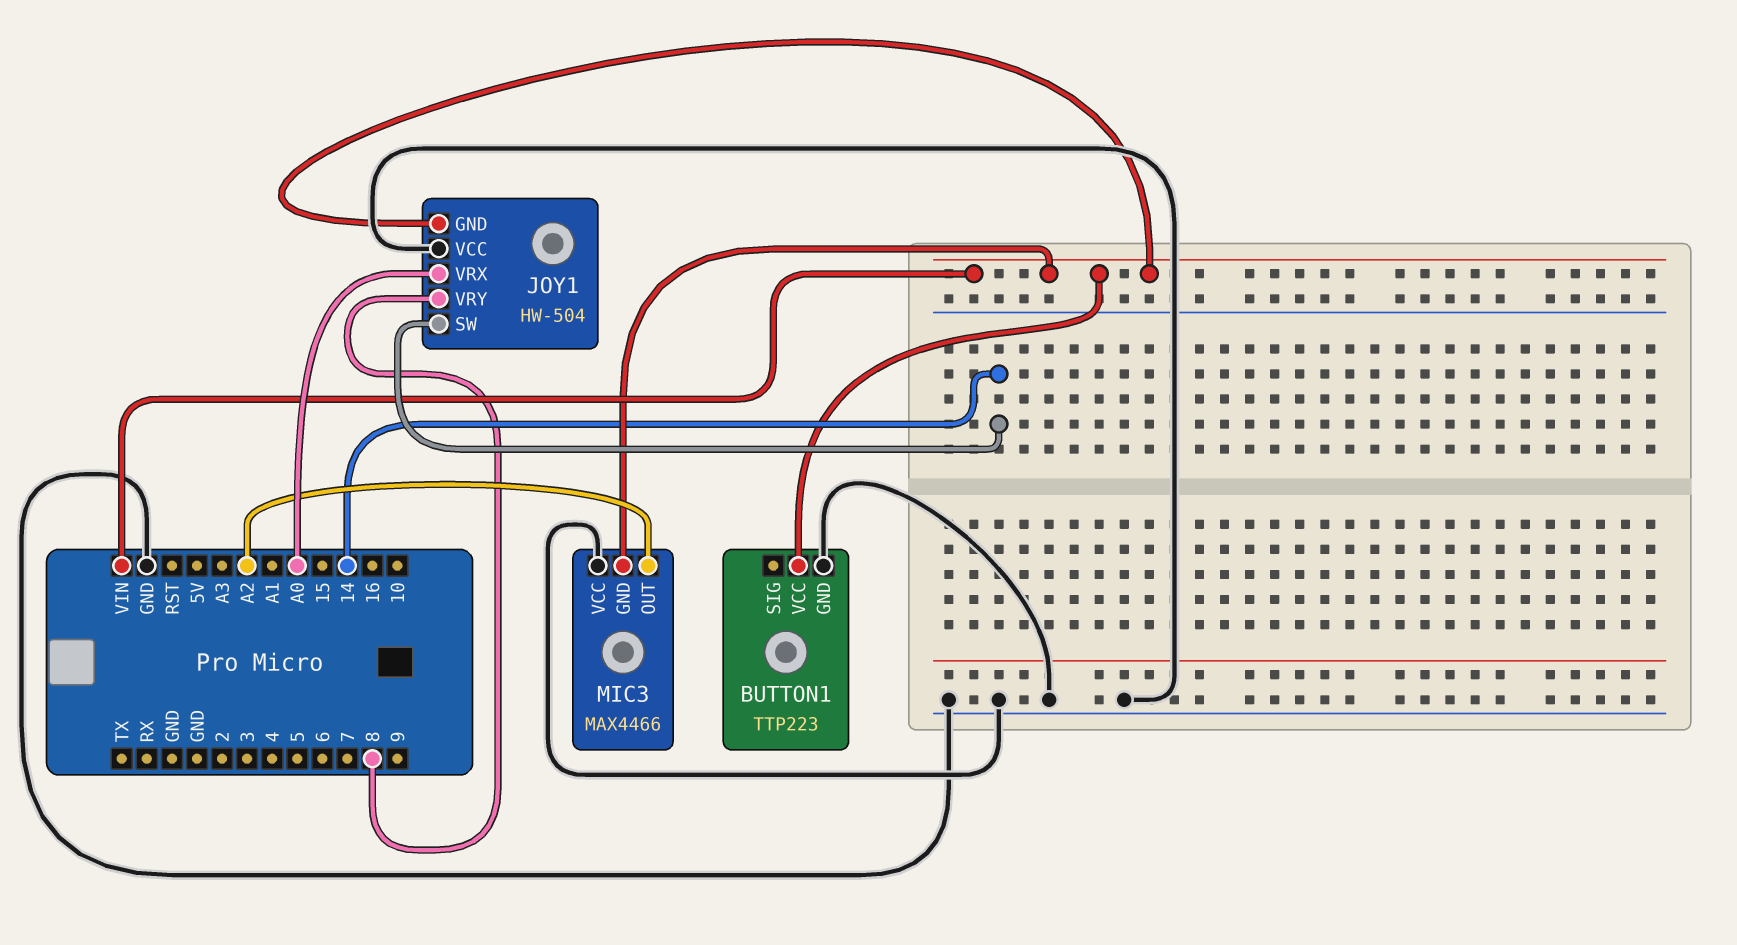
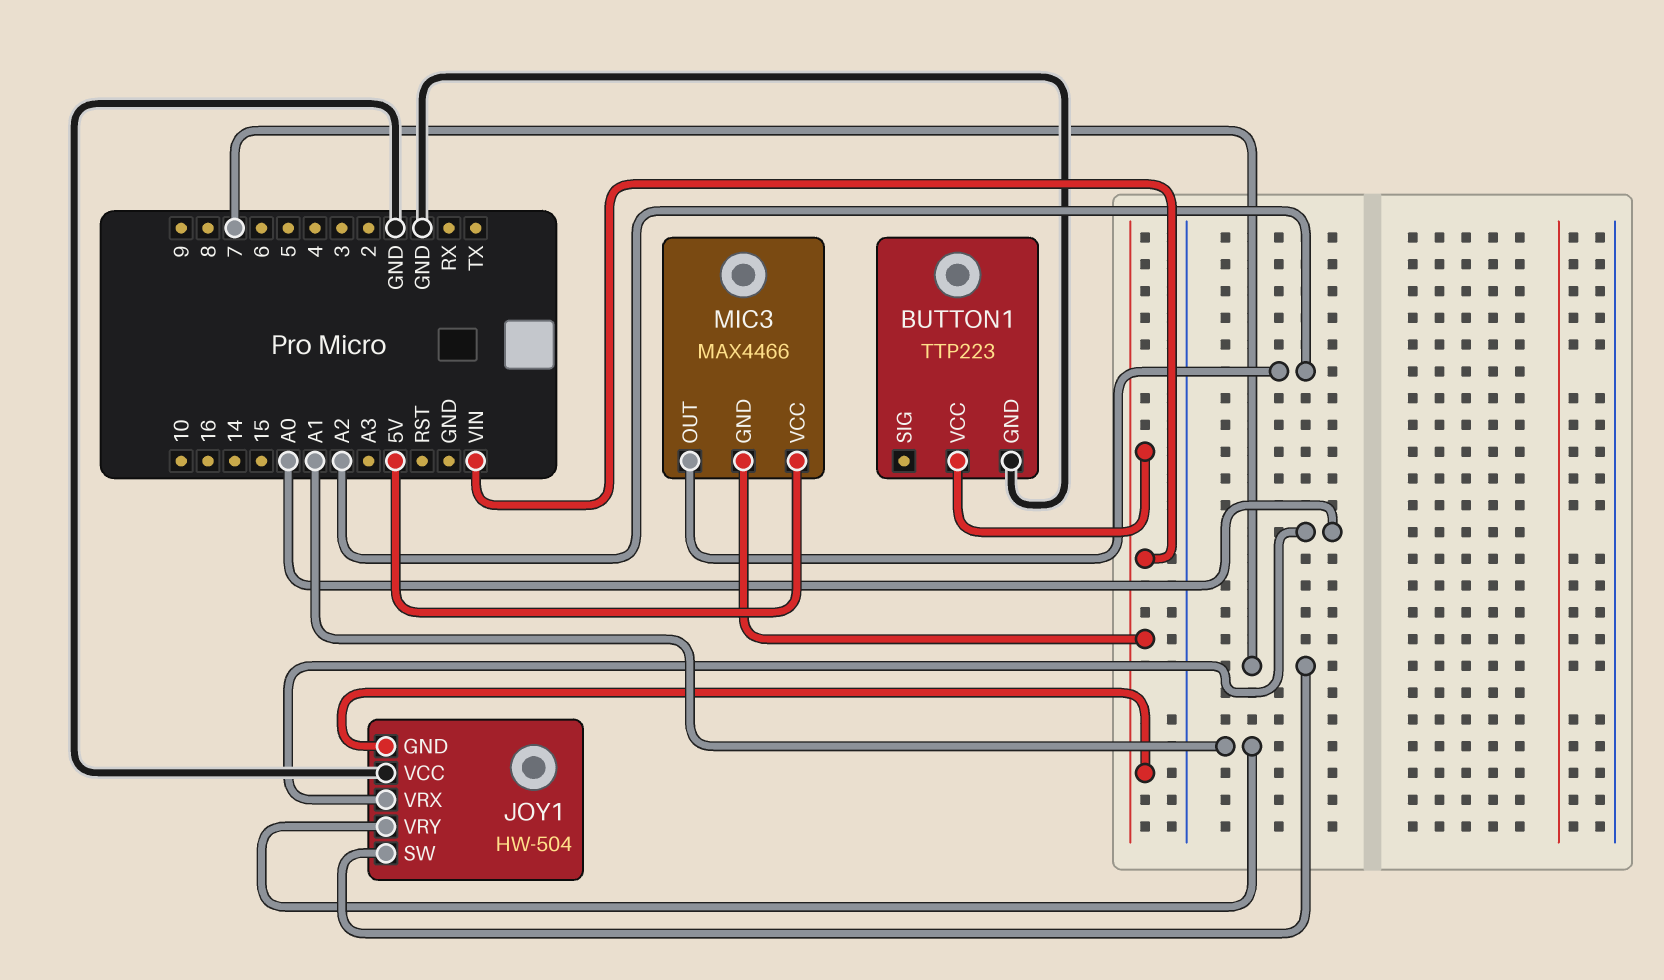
JOY1 pin SW: 14 -> 7
JOY1 pin VRY: 8 -> A1
MIC3 pin VCC: GND -> 5V

